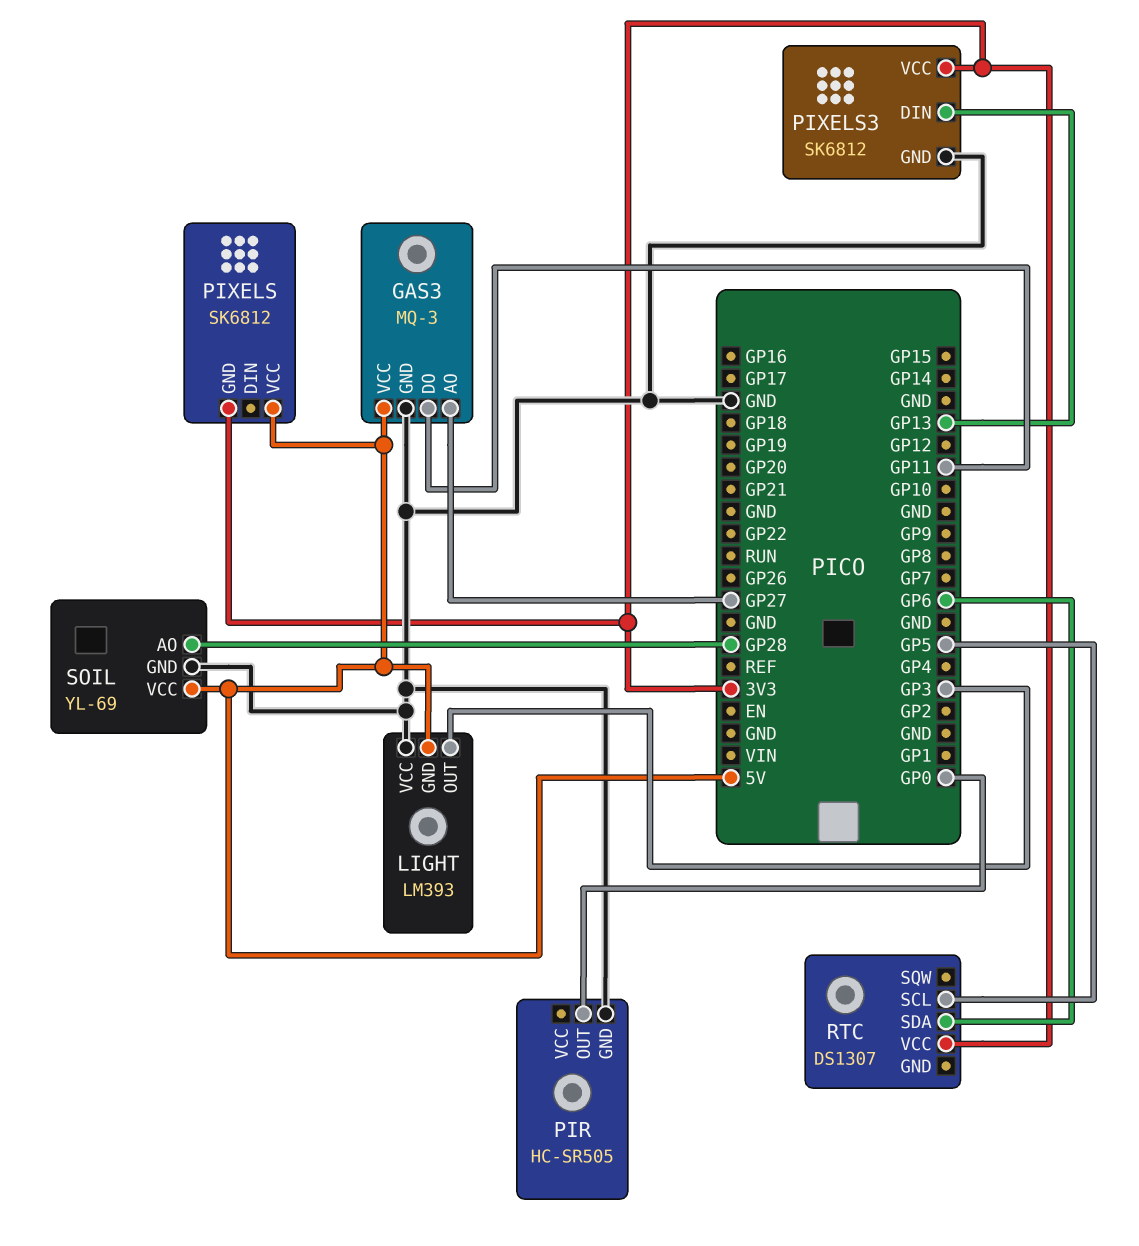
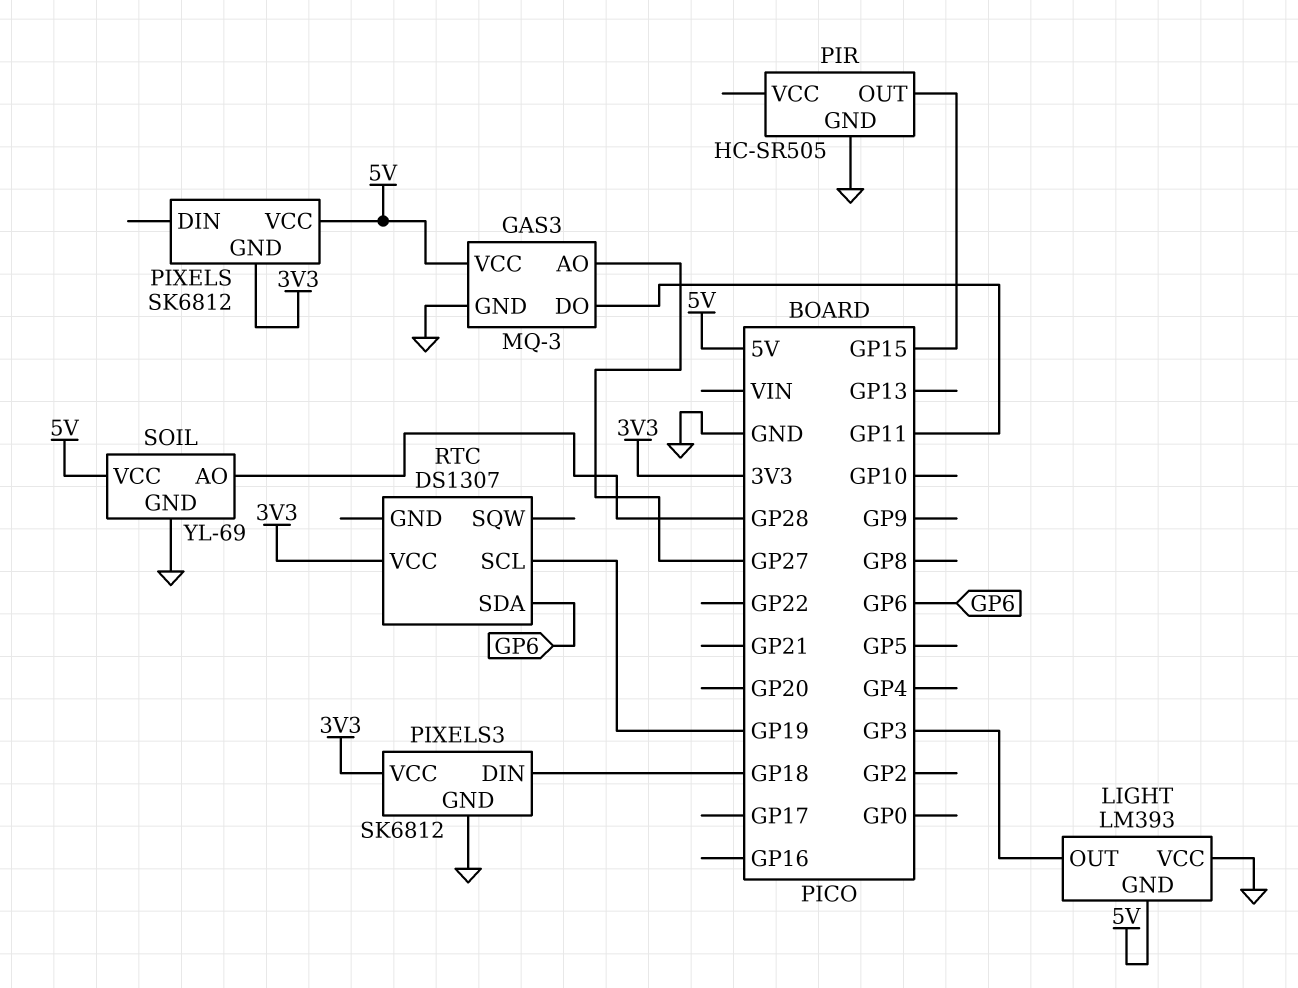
PIR pin OUT: GP0 -> GP15
PIXELS3 pin DIN: GP13 -> GP18
RTC pin SCL: GP5 -> GP19

